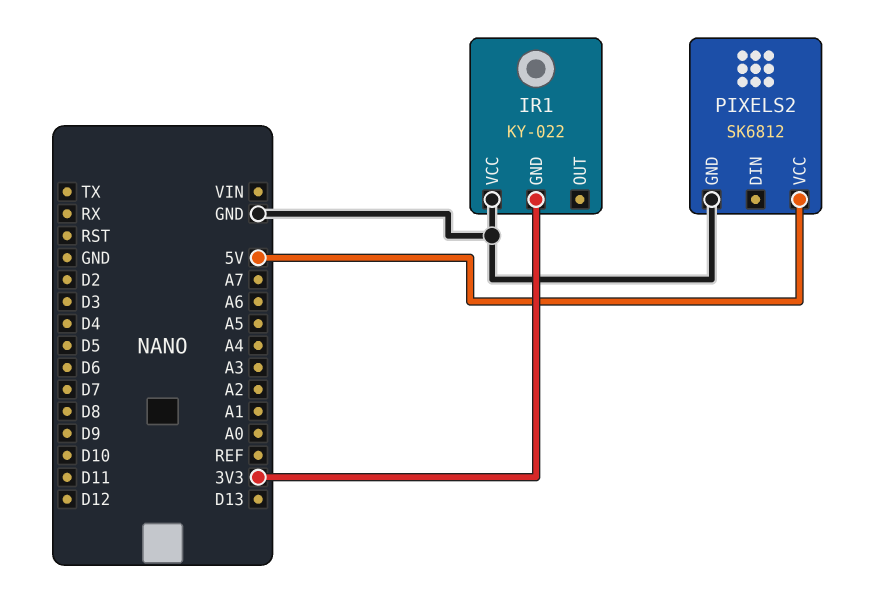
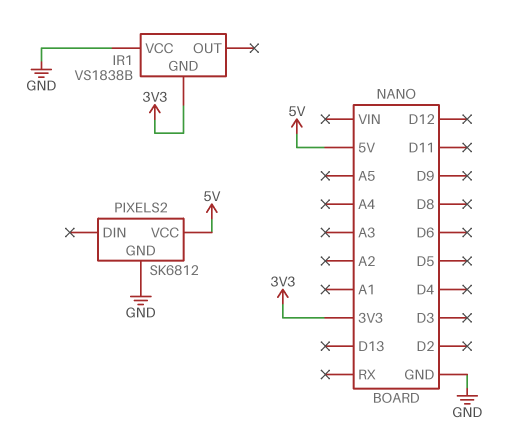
IR1: KY-022 -> VS1838B

